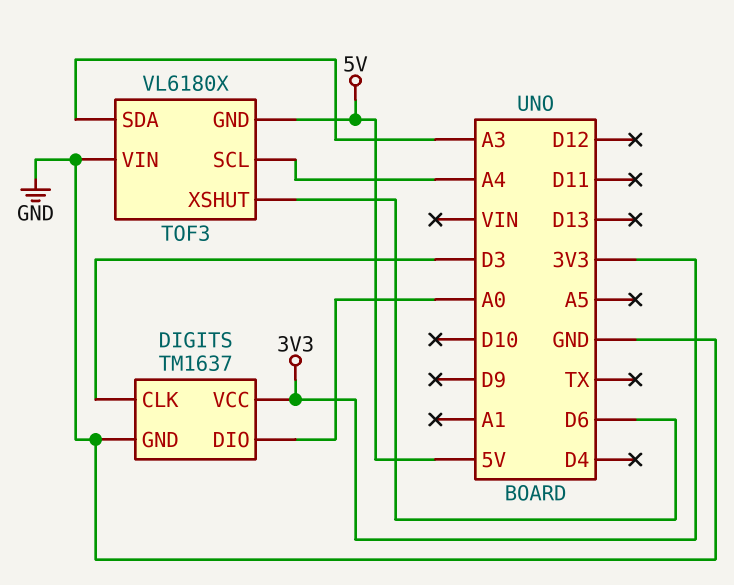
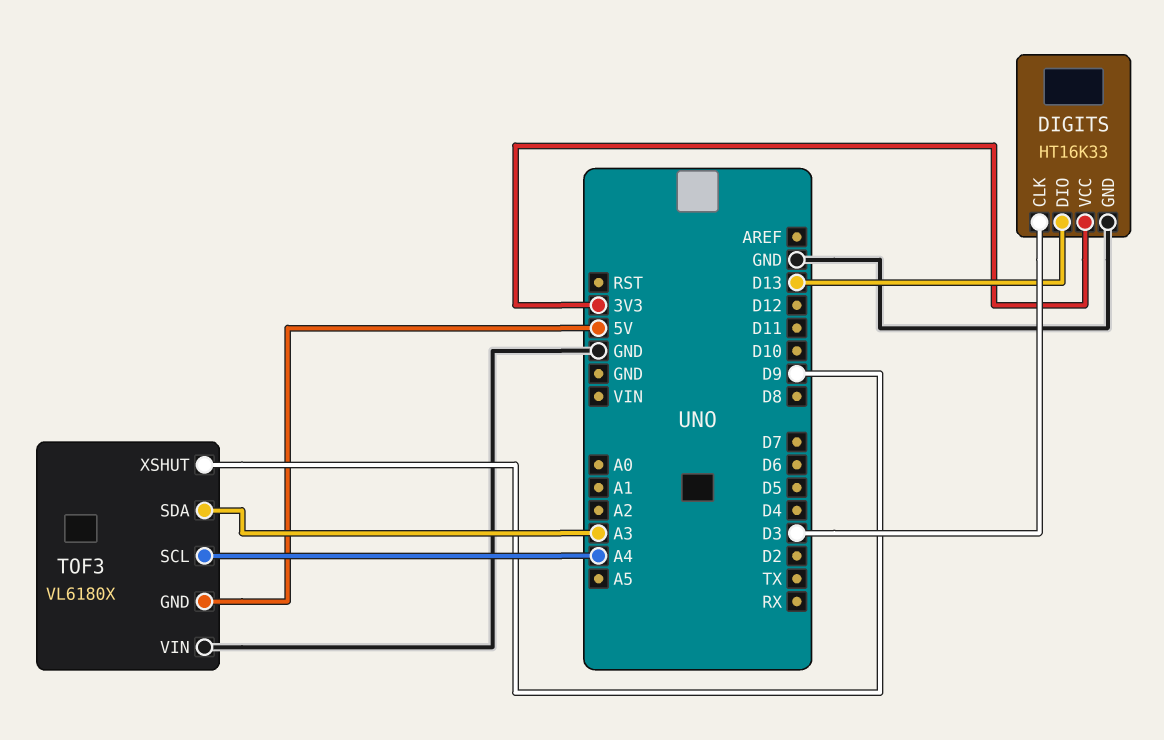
DIGITS: TM1637 -> HT16K33
DIGITS pin DIO: A0 -> D13
TOF3 pin XSHUT: D6 -> D9

